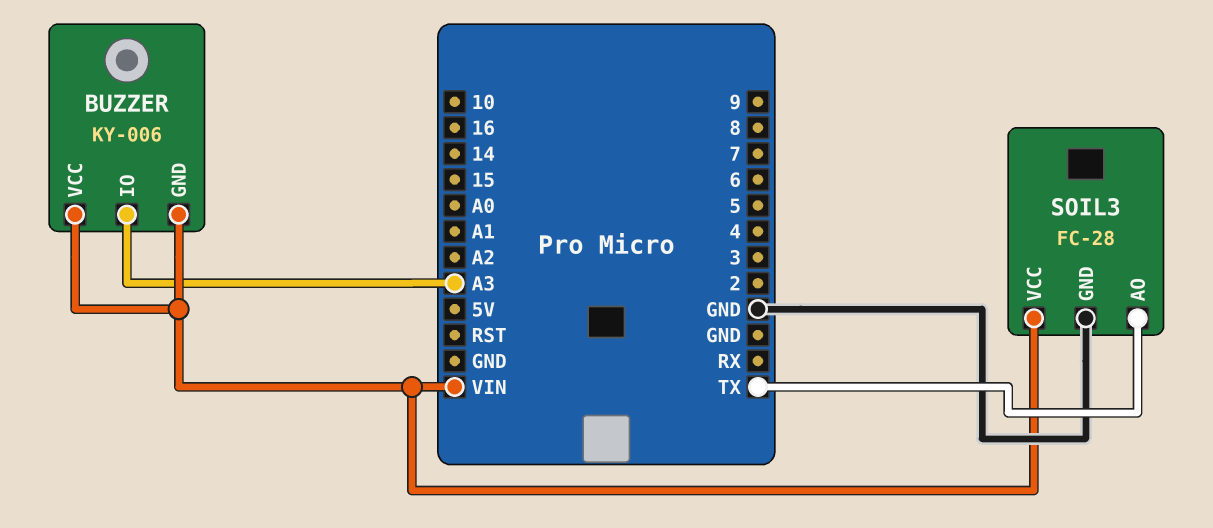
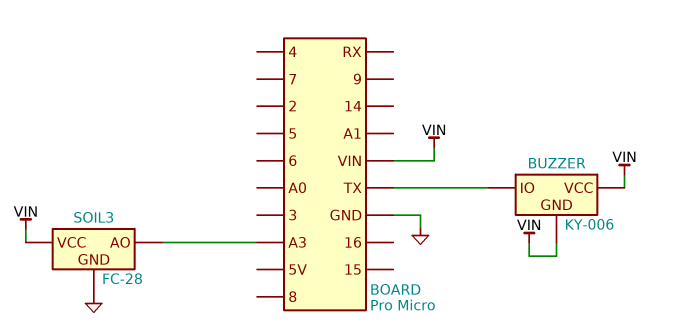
BUZZER pin IO: A3 -> TX
SOIL3 pin AO: TX -> A3

